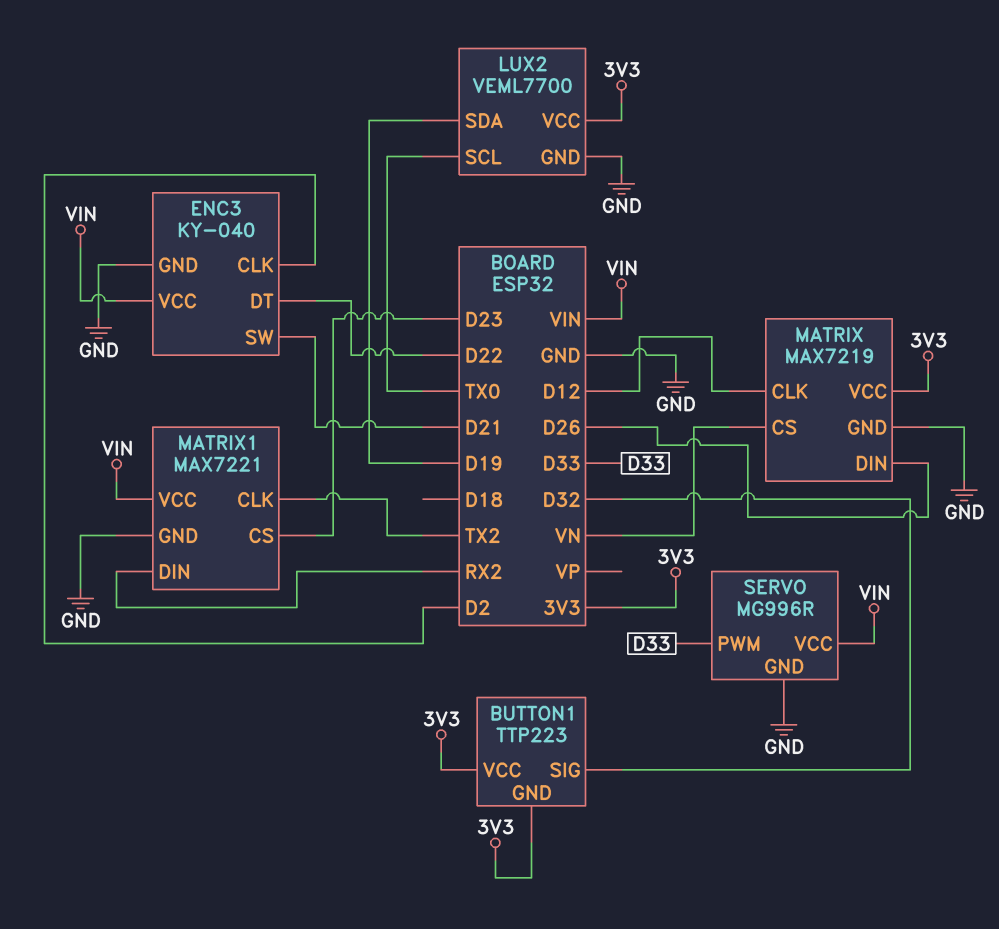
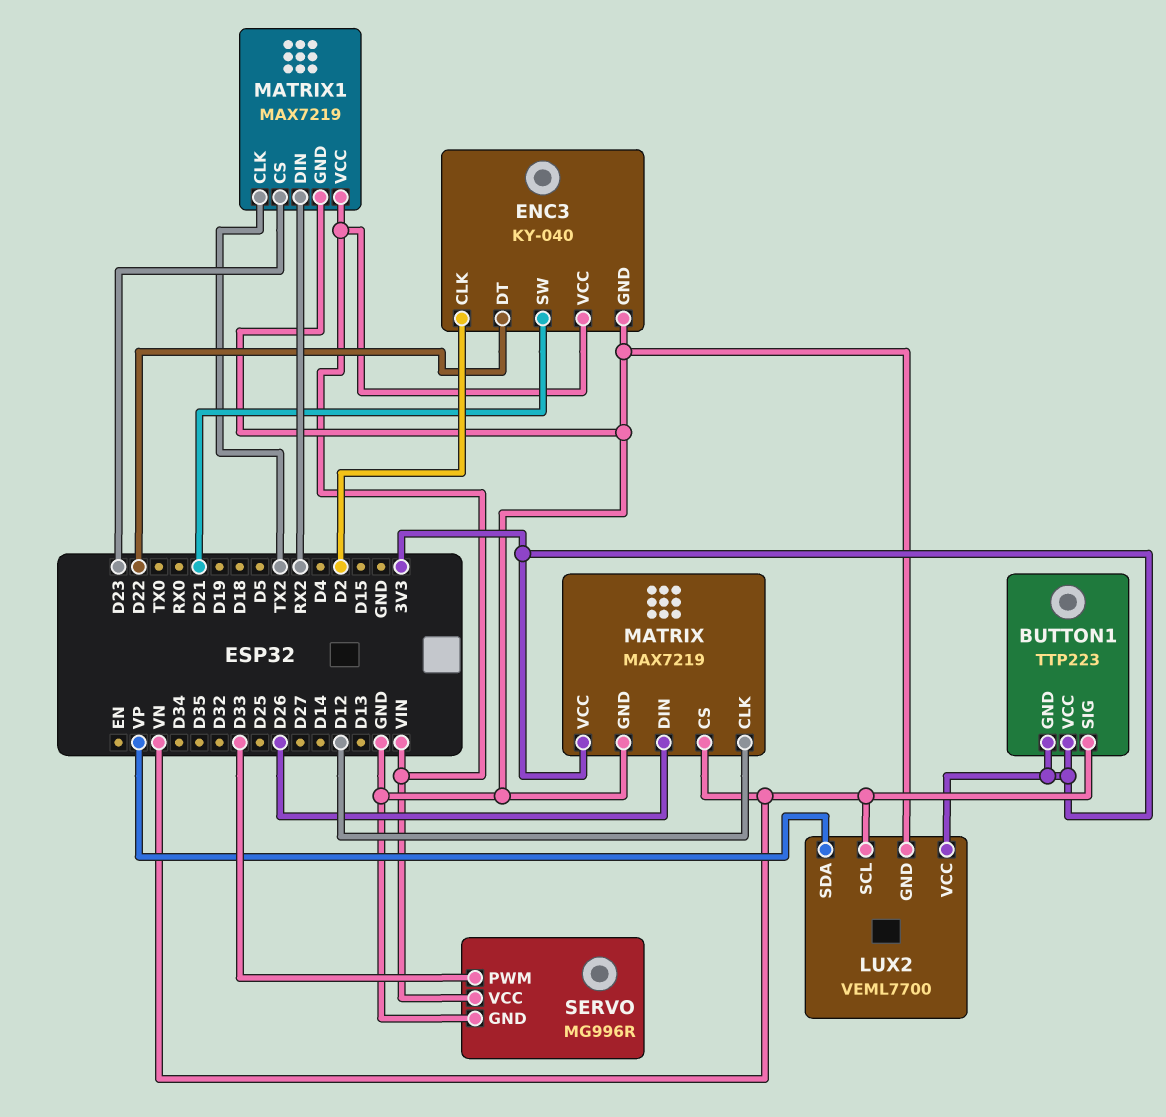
BUTTON1 pin SIG: D32 -> VN
LUX2 pin SCL: TX0 -> VN
LUX2 pin SDA: D19 -> VP
MATRIX1: MAX7221 -> MAX7219

